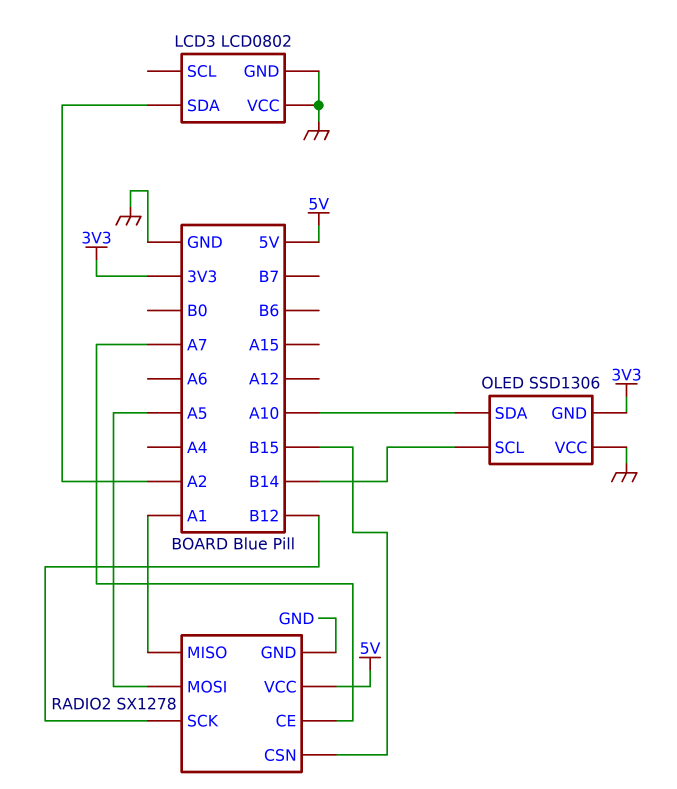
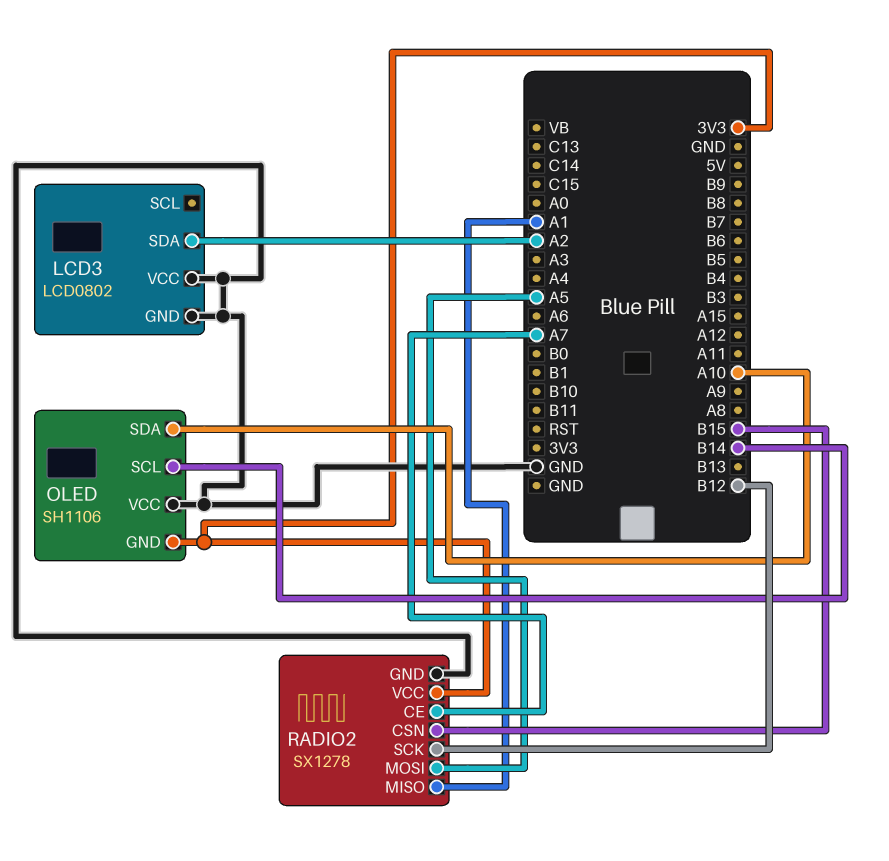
OLED: SSD1306 -> SH1106
RADIO2 pin VCC: 5V -> 3V3

